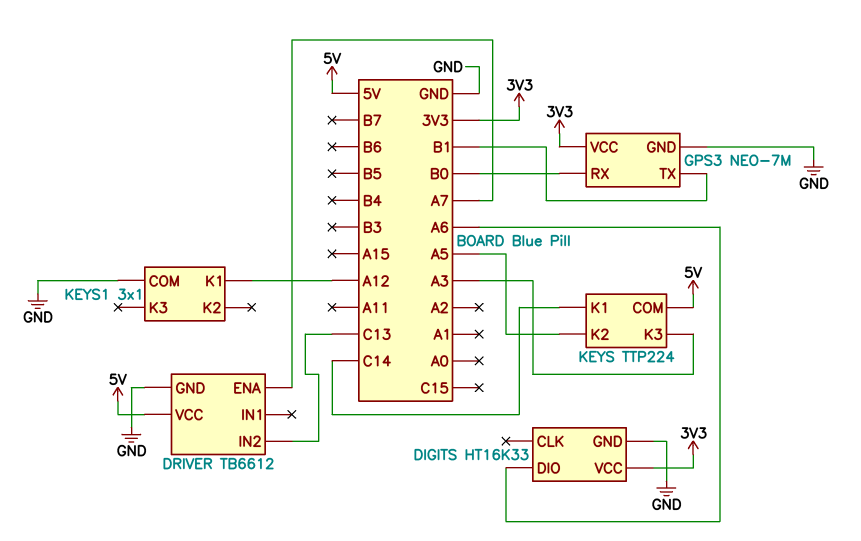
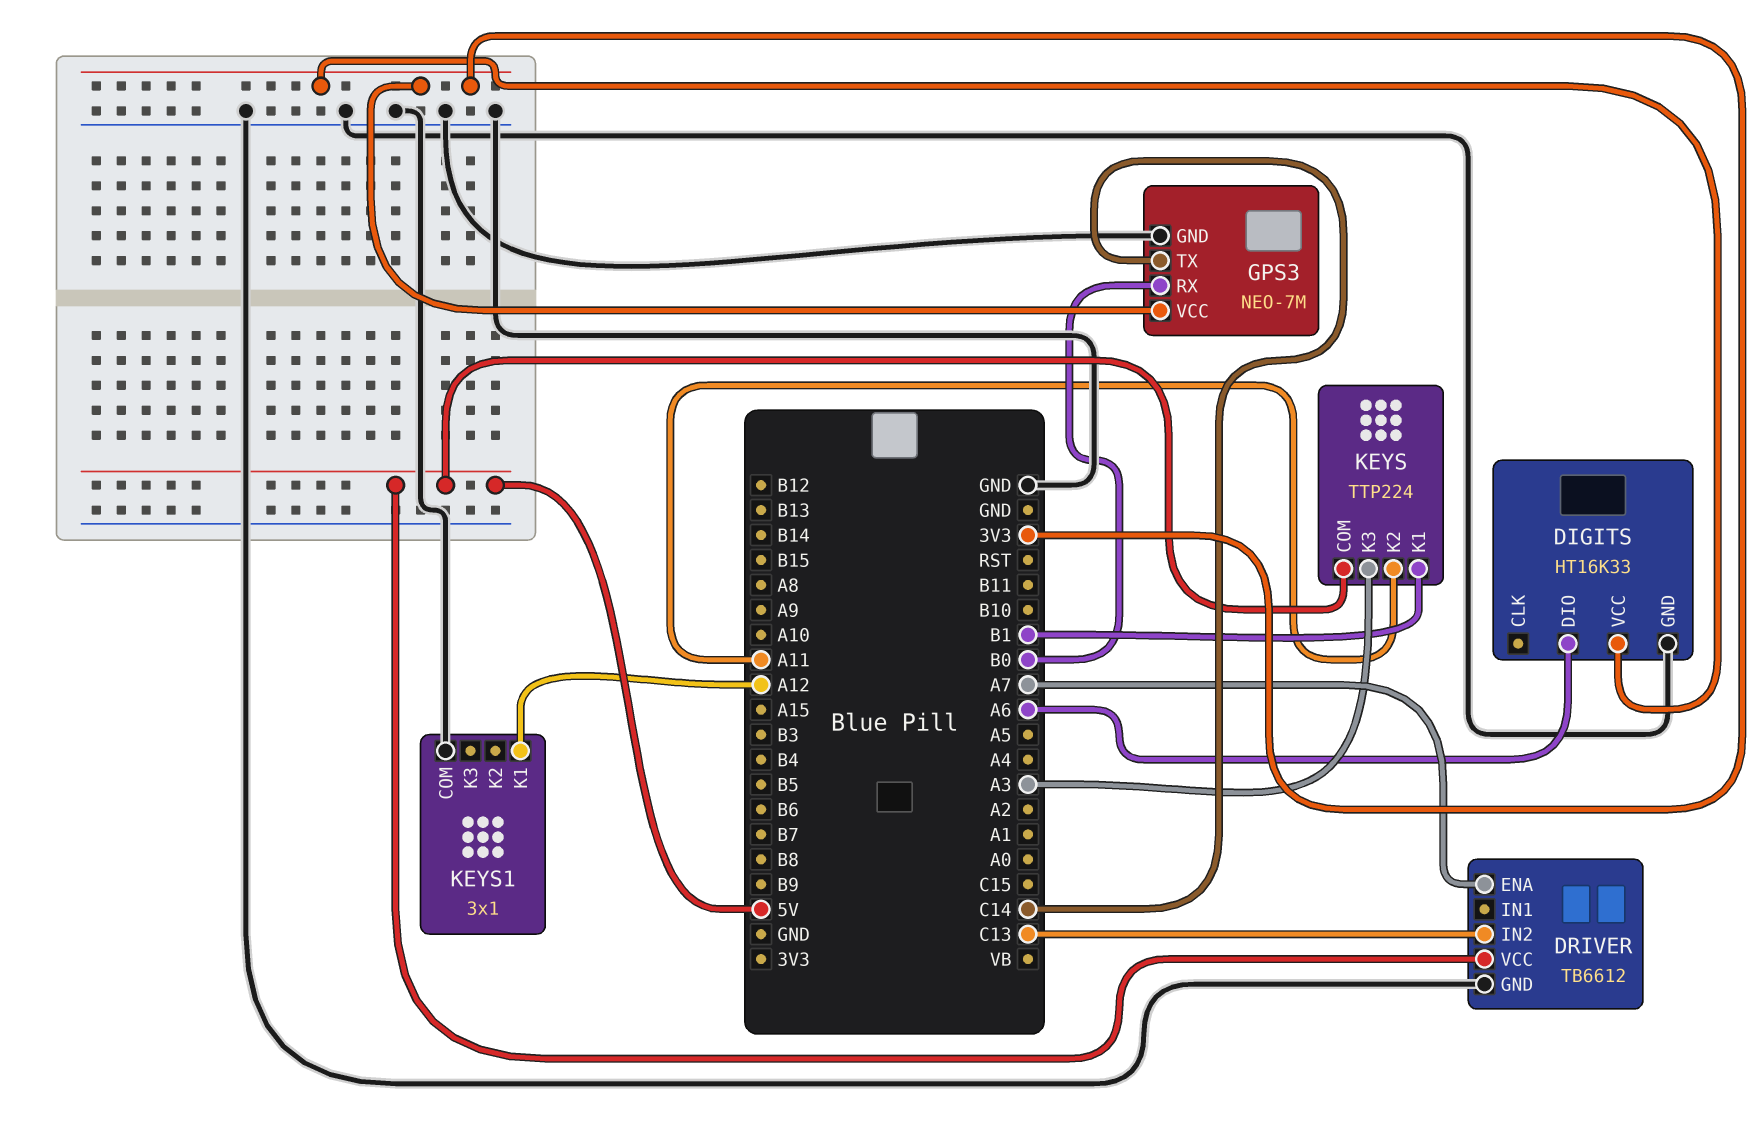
GPS3 pin TX: B1 -> C14
KEYS pin K1: C14 -> B1
KEYS pin K2: A5 -> A11

